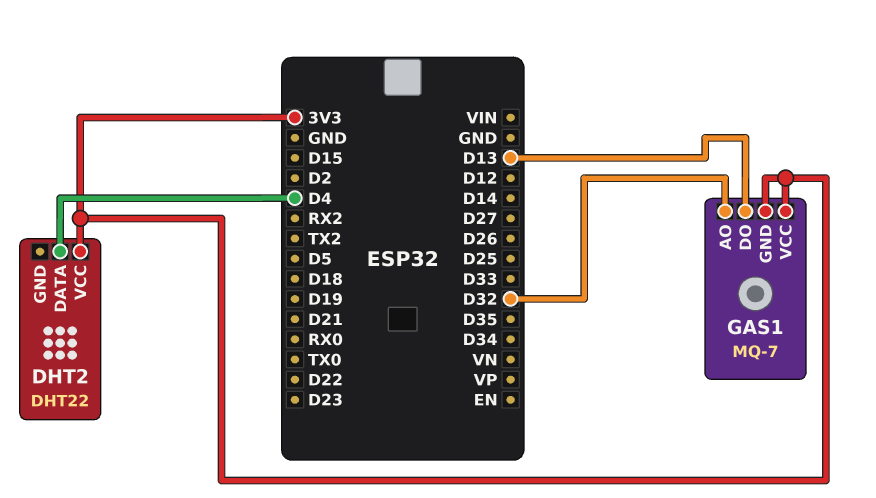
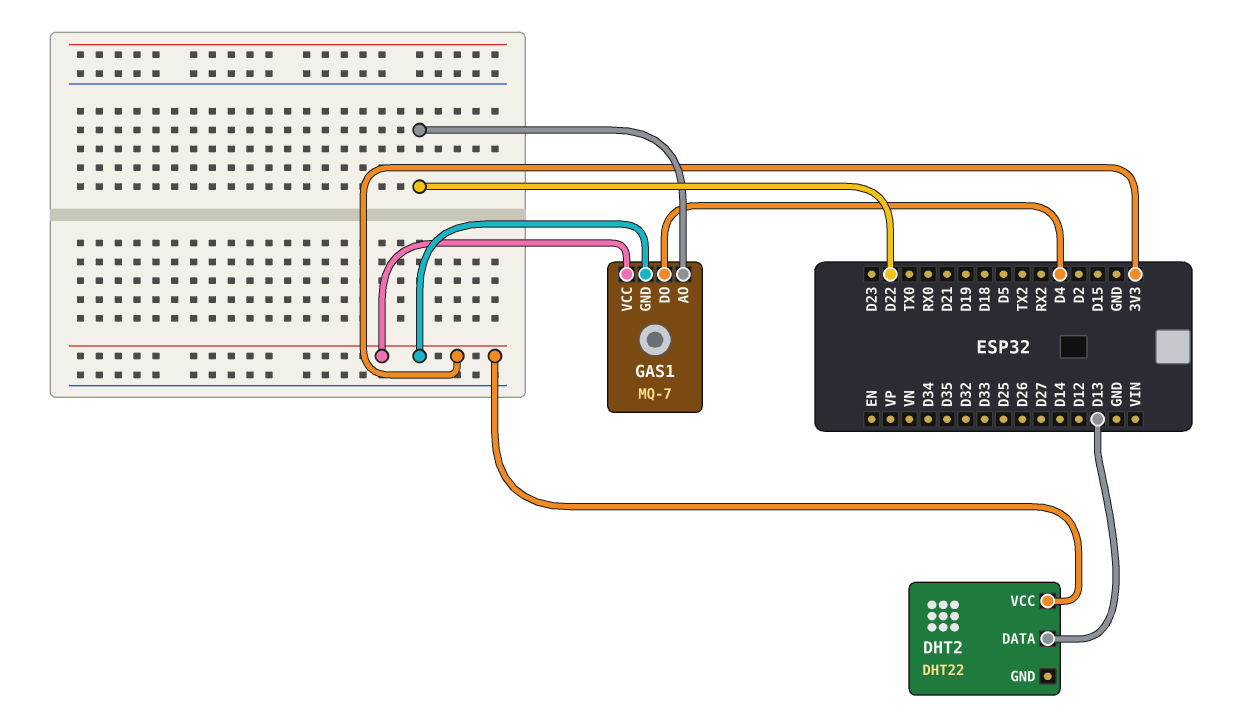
DHT2 pin DATA: D4 -> D13
GAS1 pin AO: D32 -> D22
GAS1 pin DO: D13 -> D4

